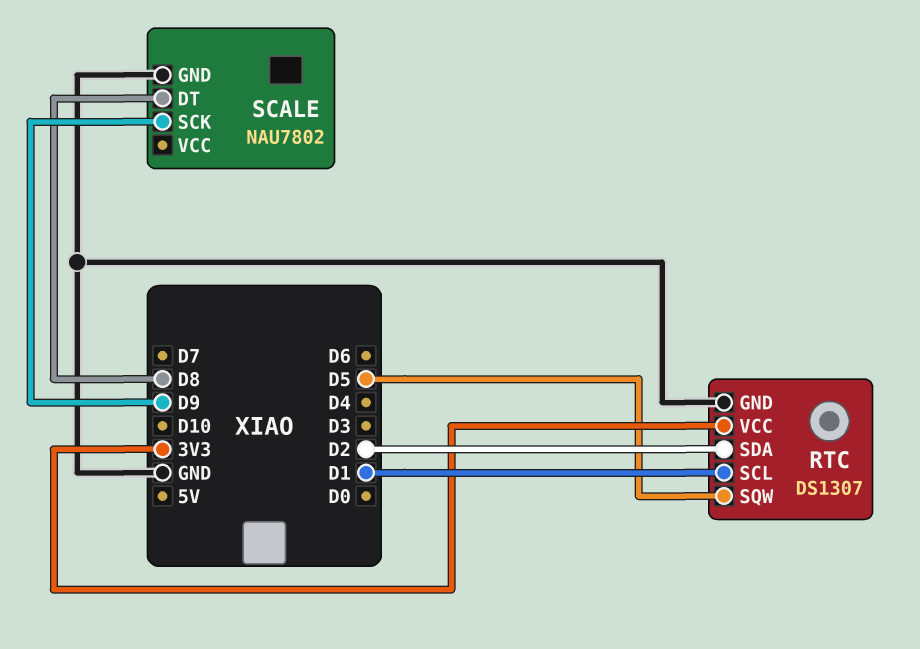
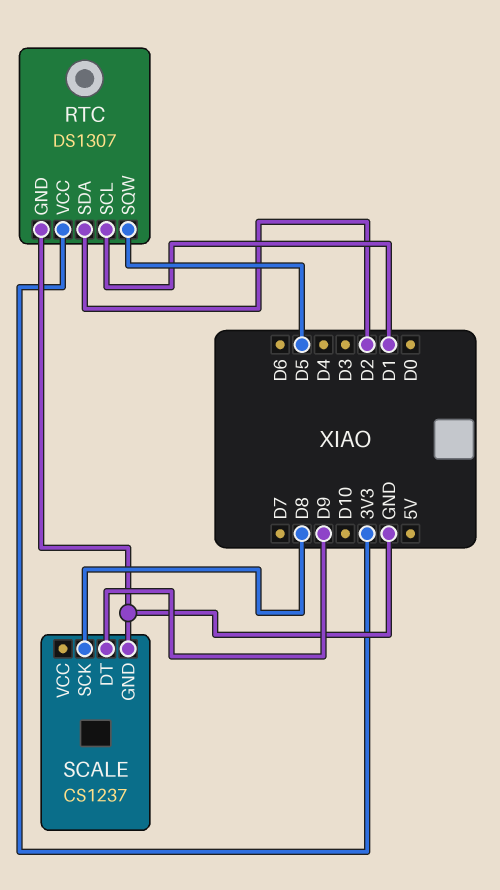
SCALE: NAU7802 -> CS1237
SCALE pin DT: D8 -> D9
SCALE pin SCK: D9 -> D8

